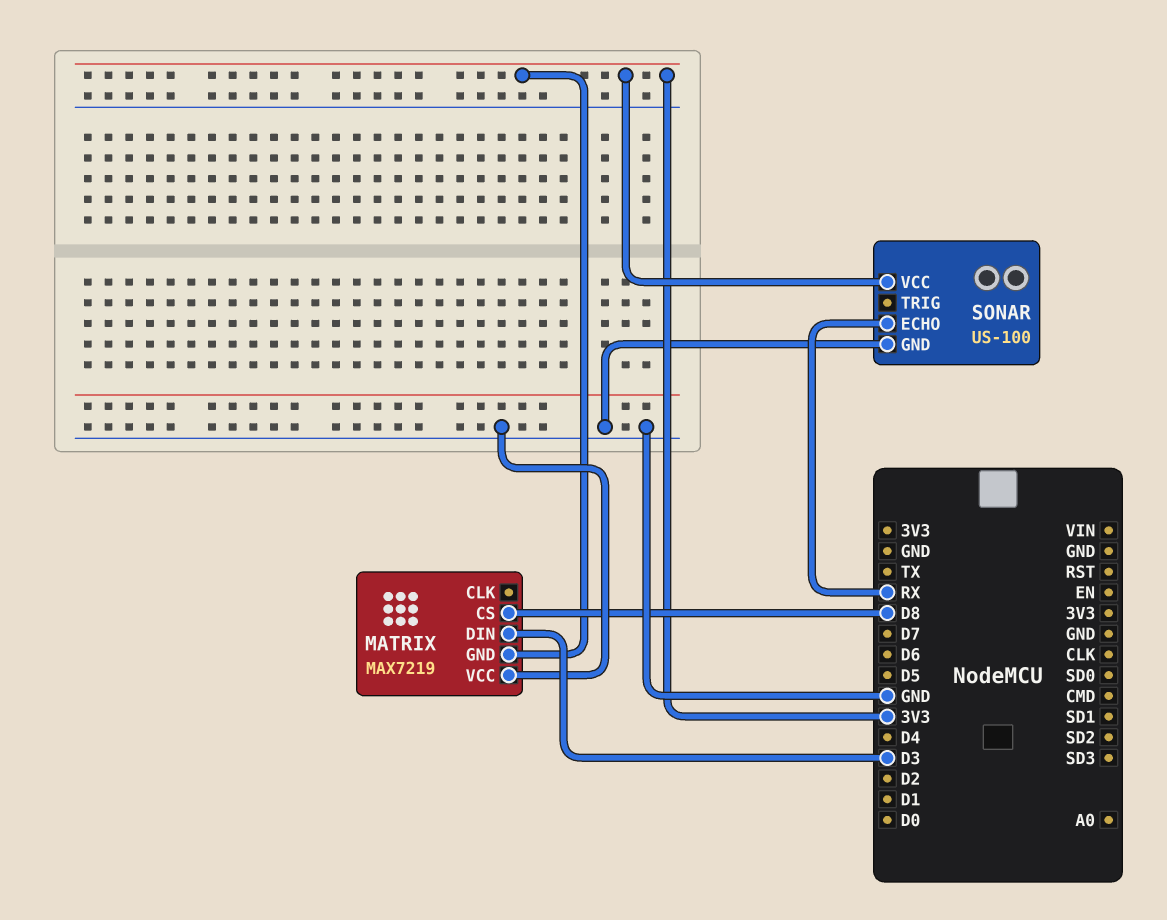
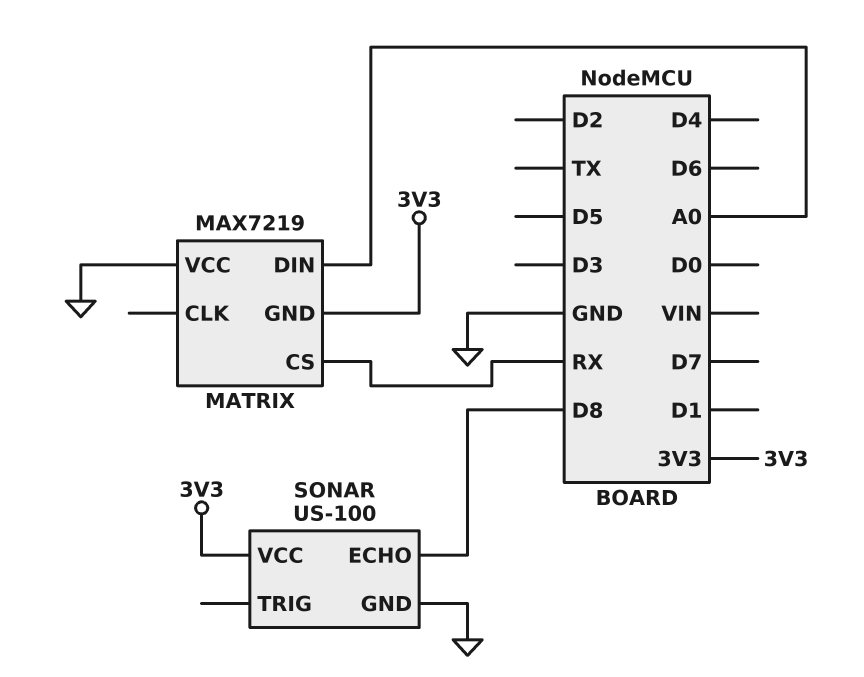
MATRIX pin CS: D8 -> RX
MATRIX pin DIN: D3 -> A0
SONAR pin ECHO: RX -> D8

